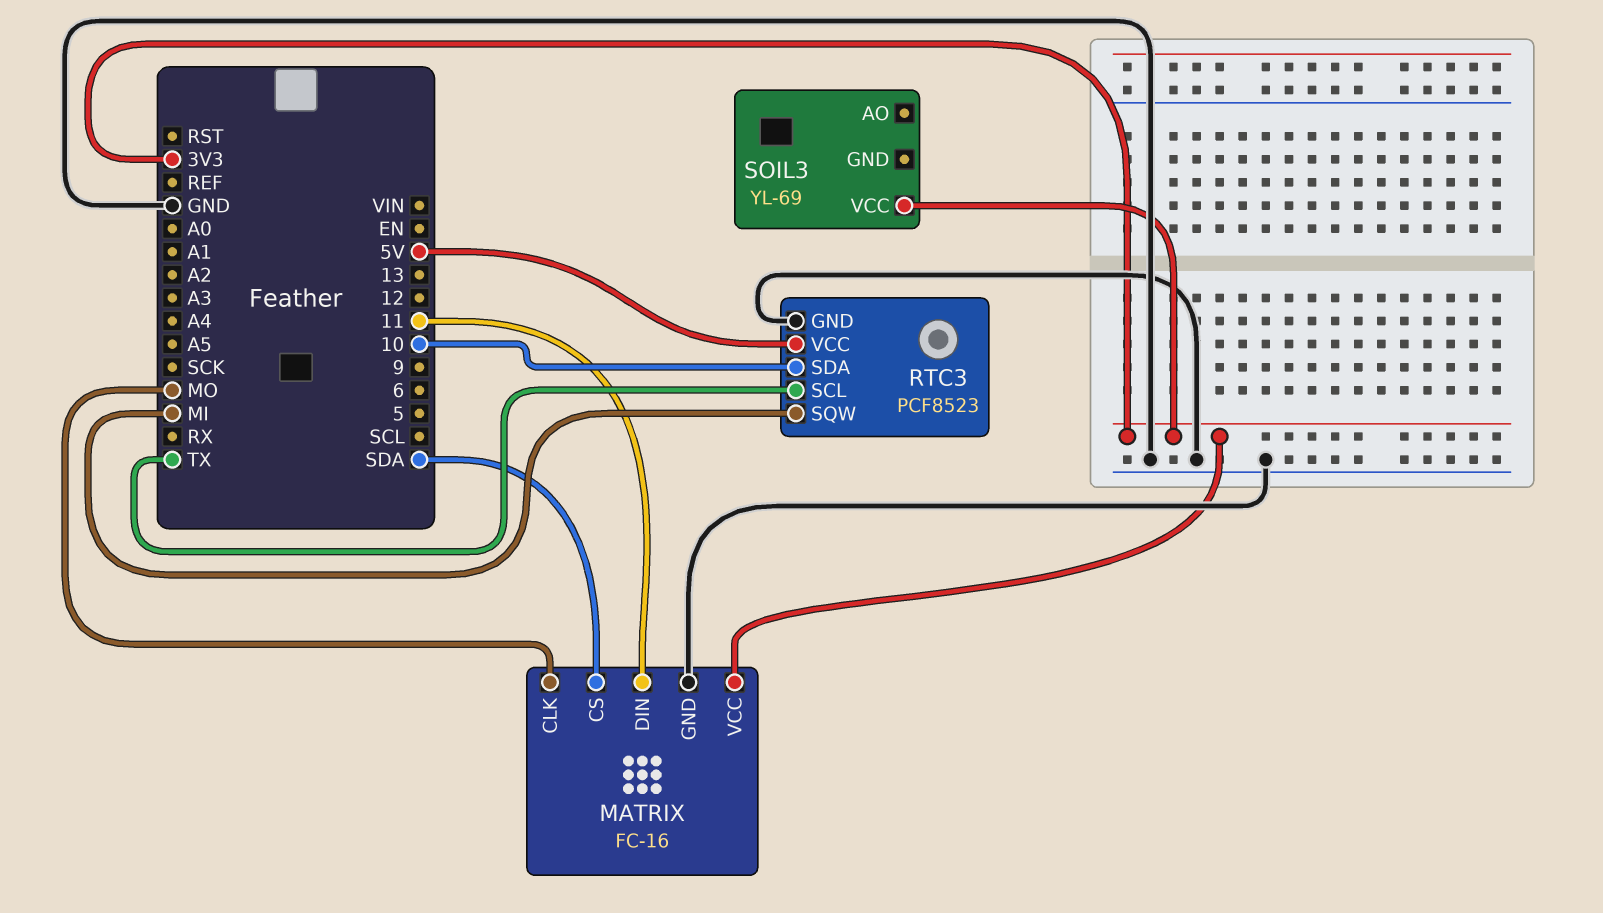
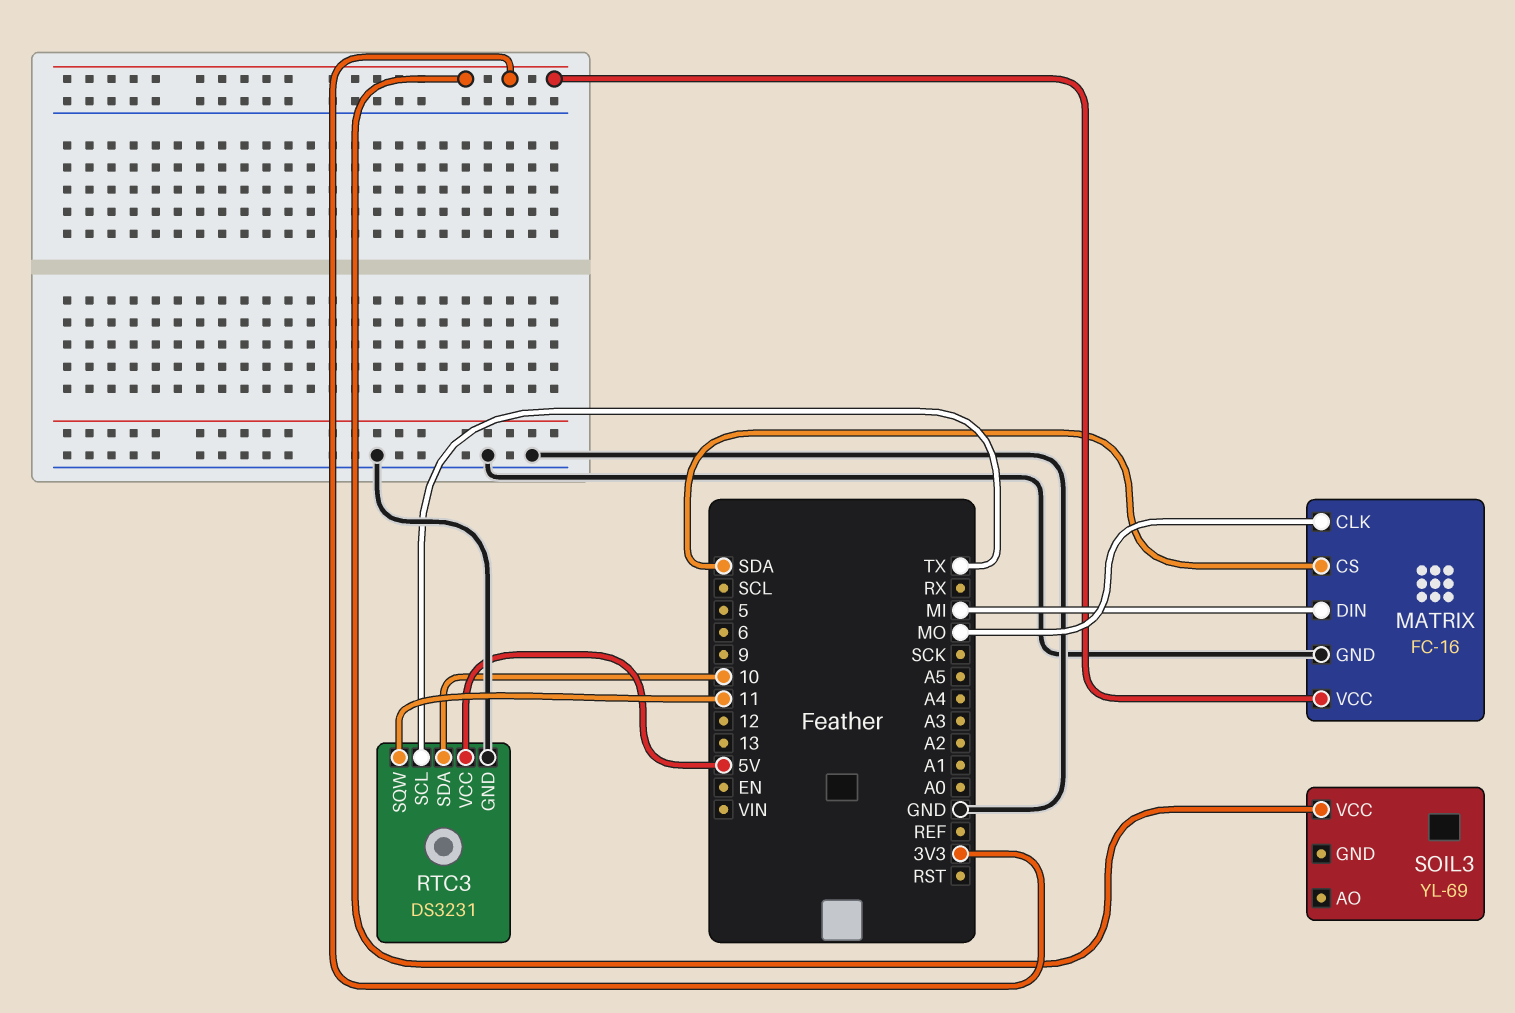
MATRIX pin DIN: 11 -> MI
RTC3: PCF8523 -> DS3231
RTC3 pin SQW: MI -> 11

